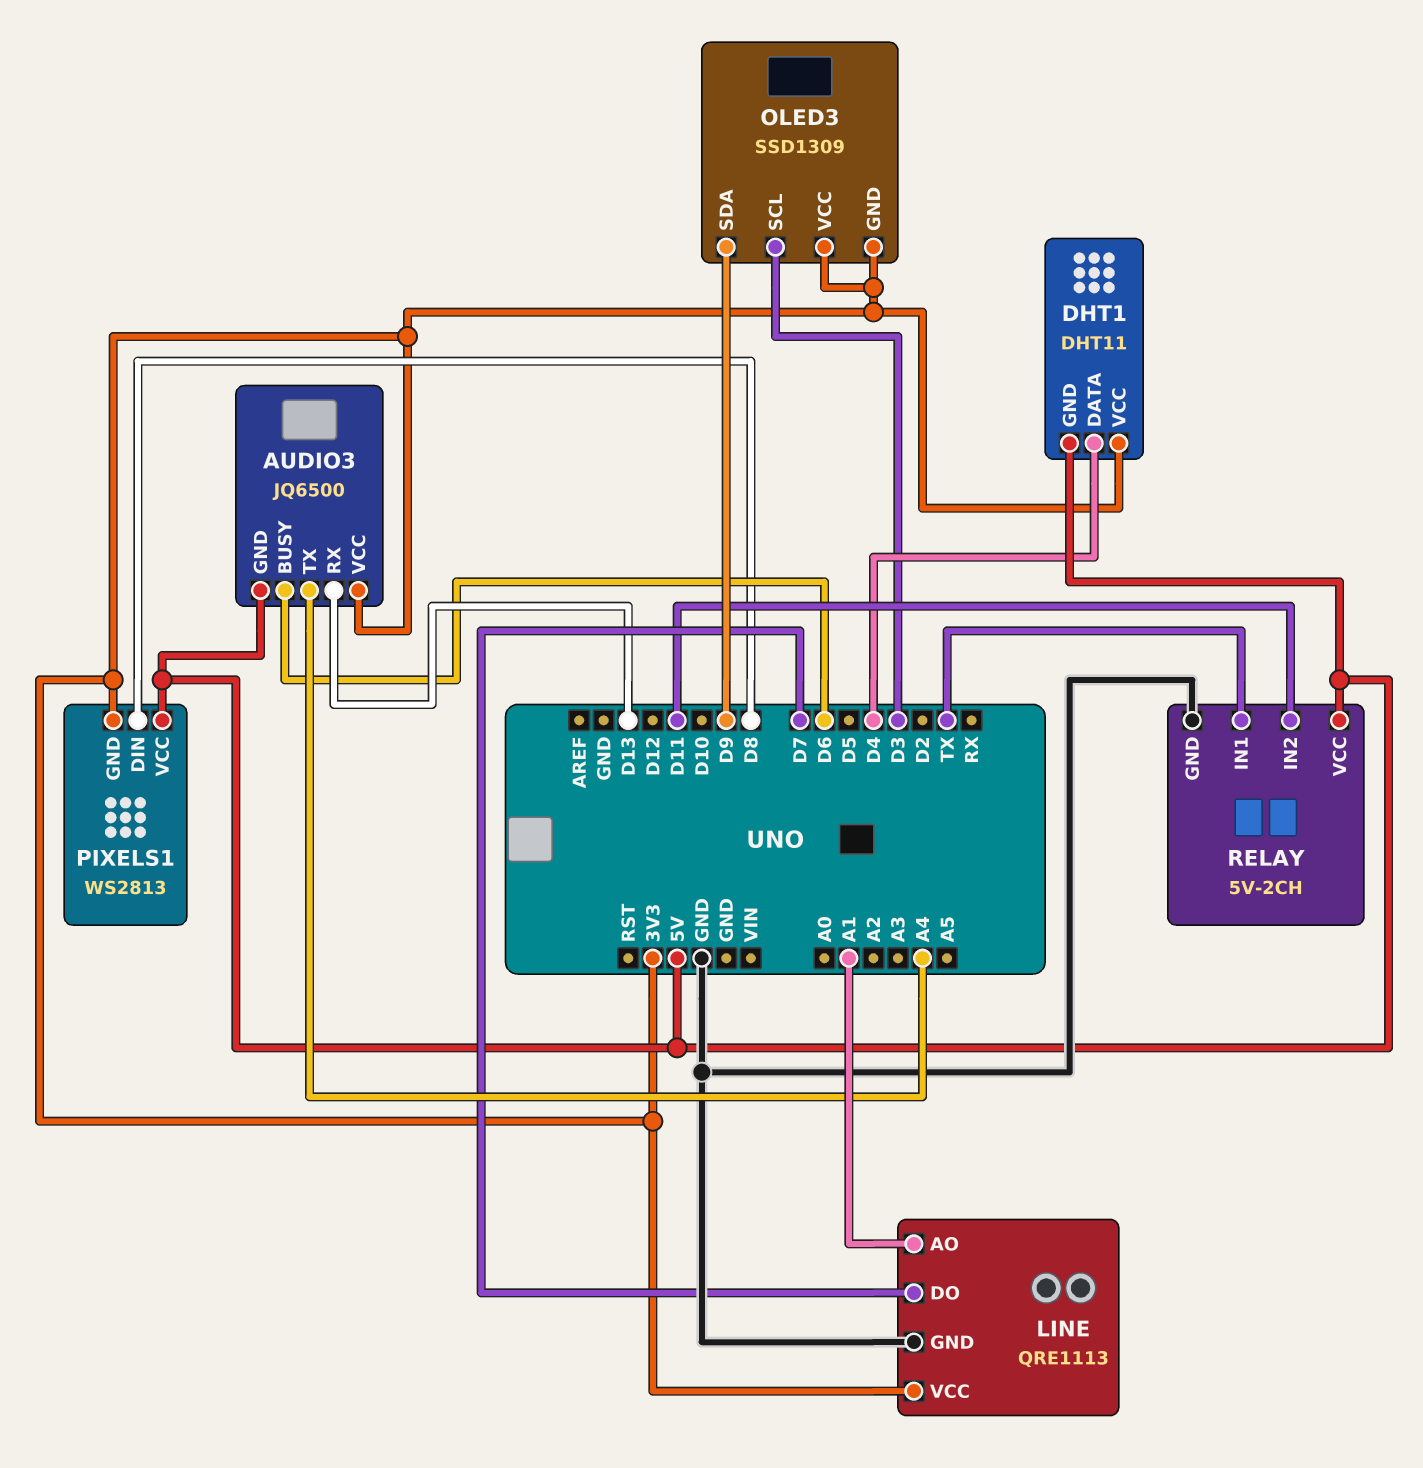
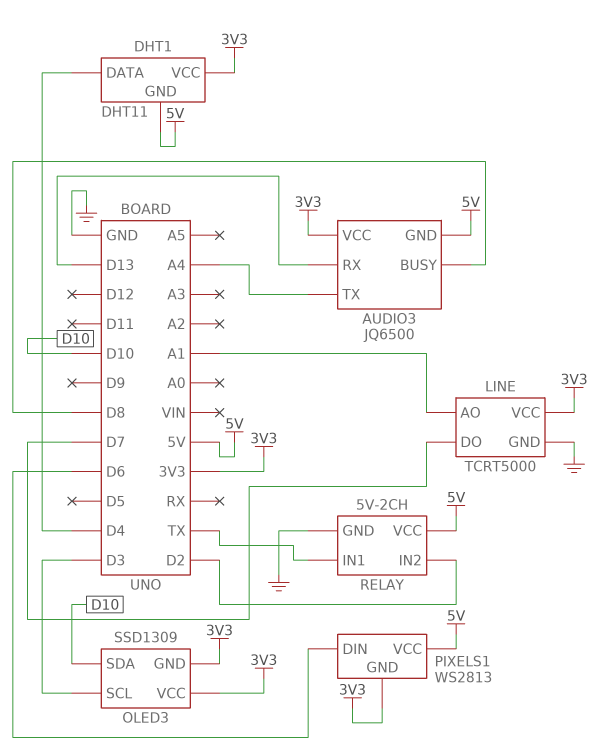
AUDIO3 pin BUSY: D6 -> D8
LINE: QRE1113 -> TCRT5000
OLED3 pin SDA: D9 -> D10
PIXELS1 pin DIN: D8 -> D6
RELAY pin IN2: D11 -> D2

